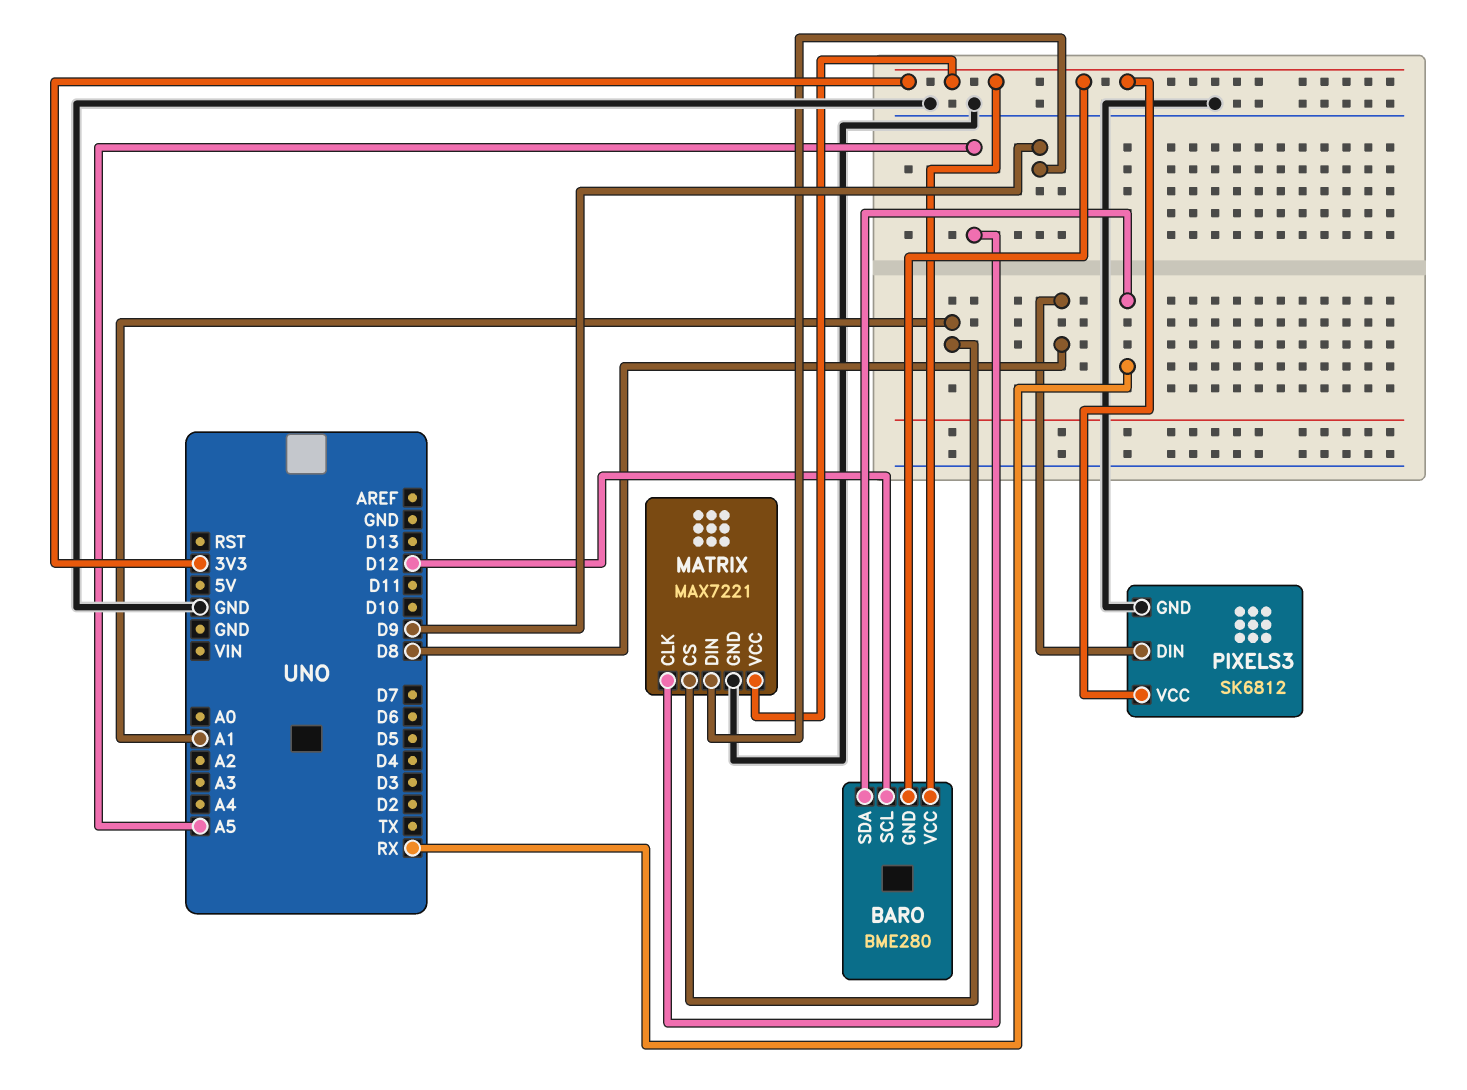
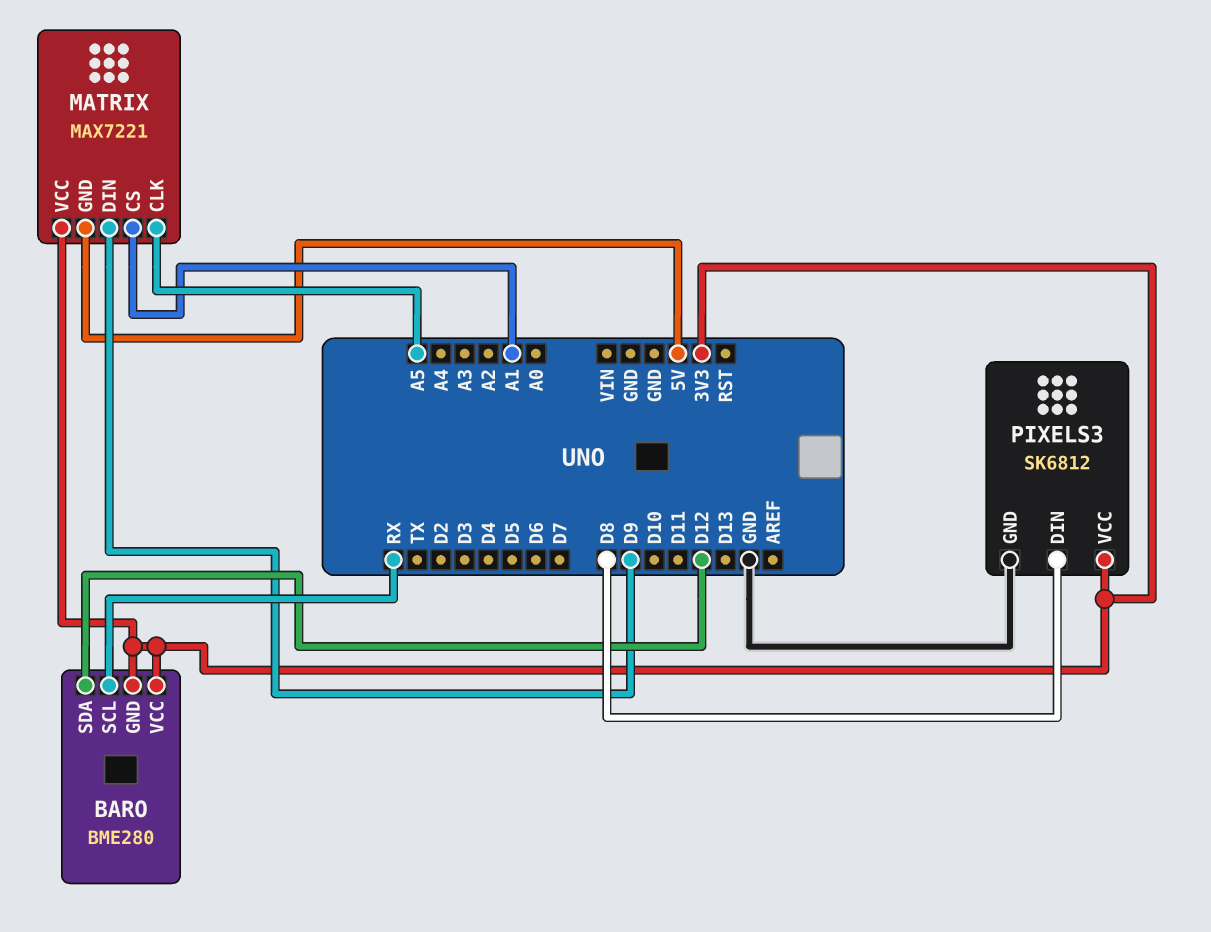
BARO pin SCL: D12 -> RX
BARO pin SDA: RX -> D12
MATRIX pin GND: GND -> 5V

